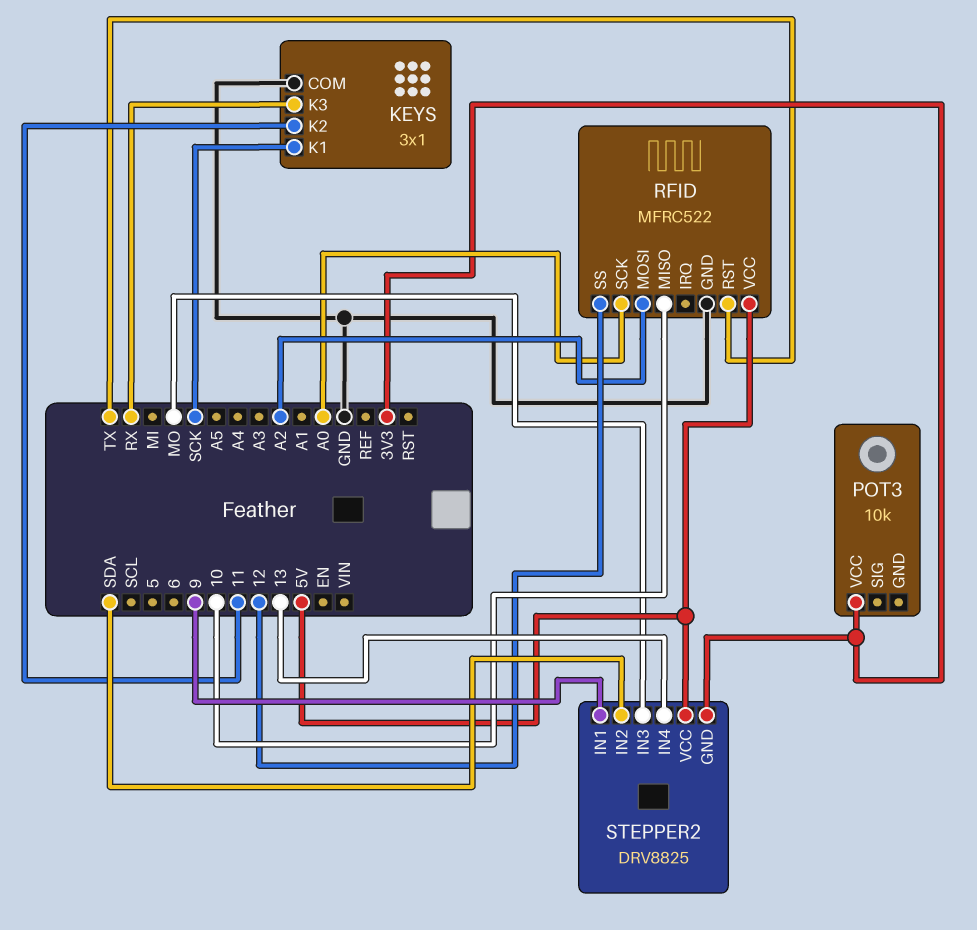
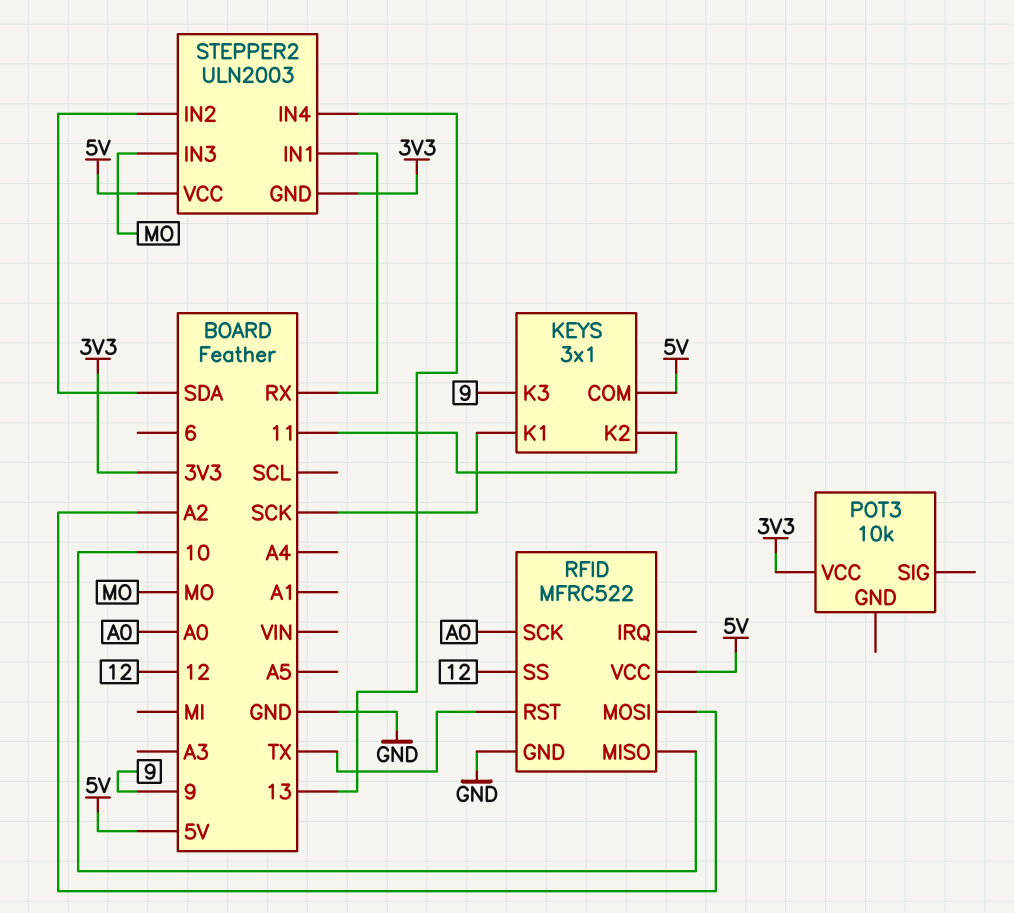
KEYS pin COM: GND -> 5V
KEYS pin K3: RX -> 9
STEPPER2: DRV8825 -> ULN2003
STEPPER2 pin IN1: 9 -> RX

